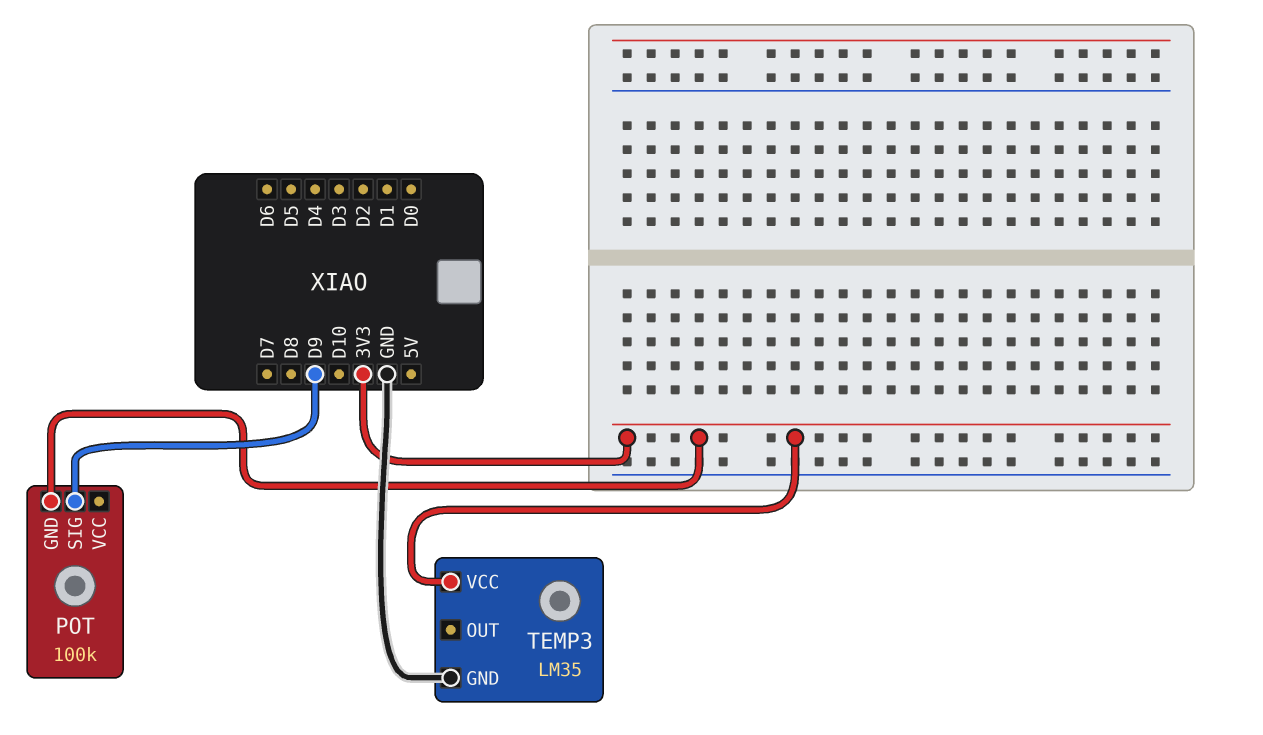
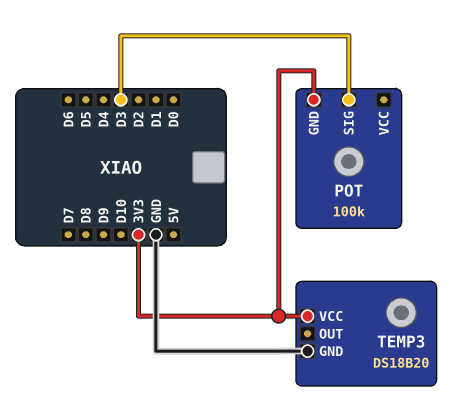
POT pin SIG: D9 -> D3
TEMP3: LM35 -> DS18B20

